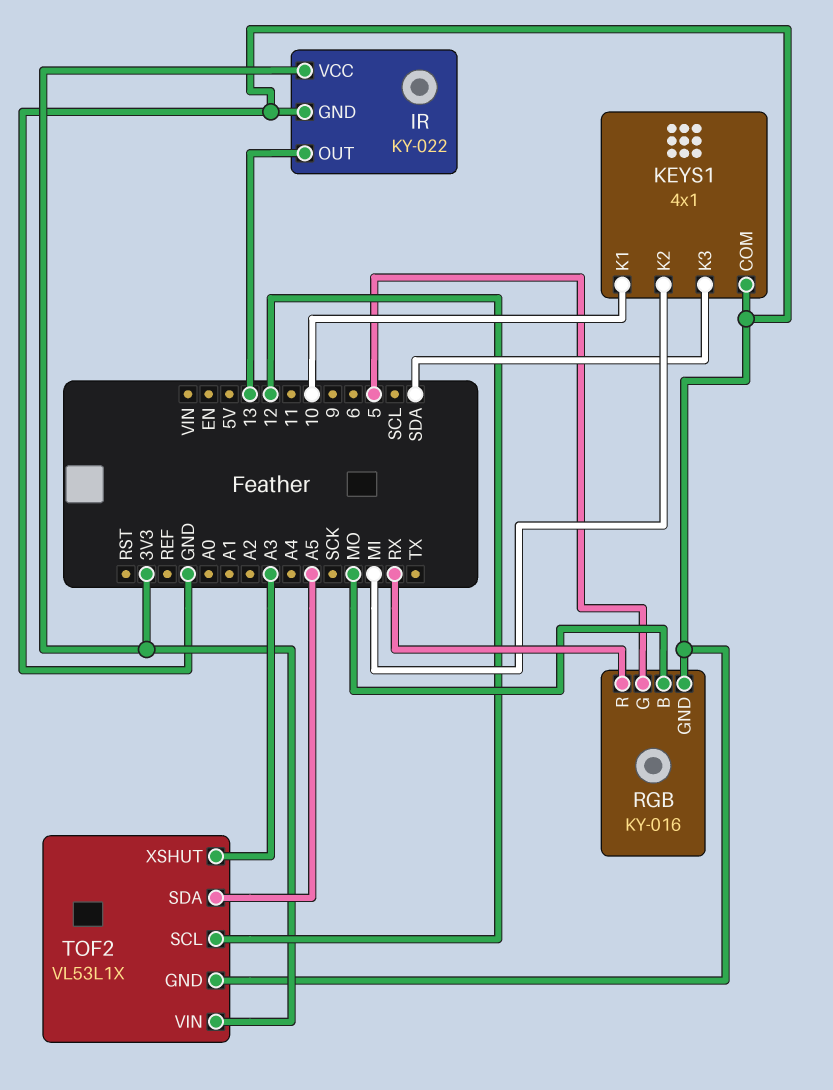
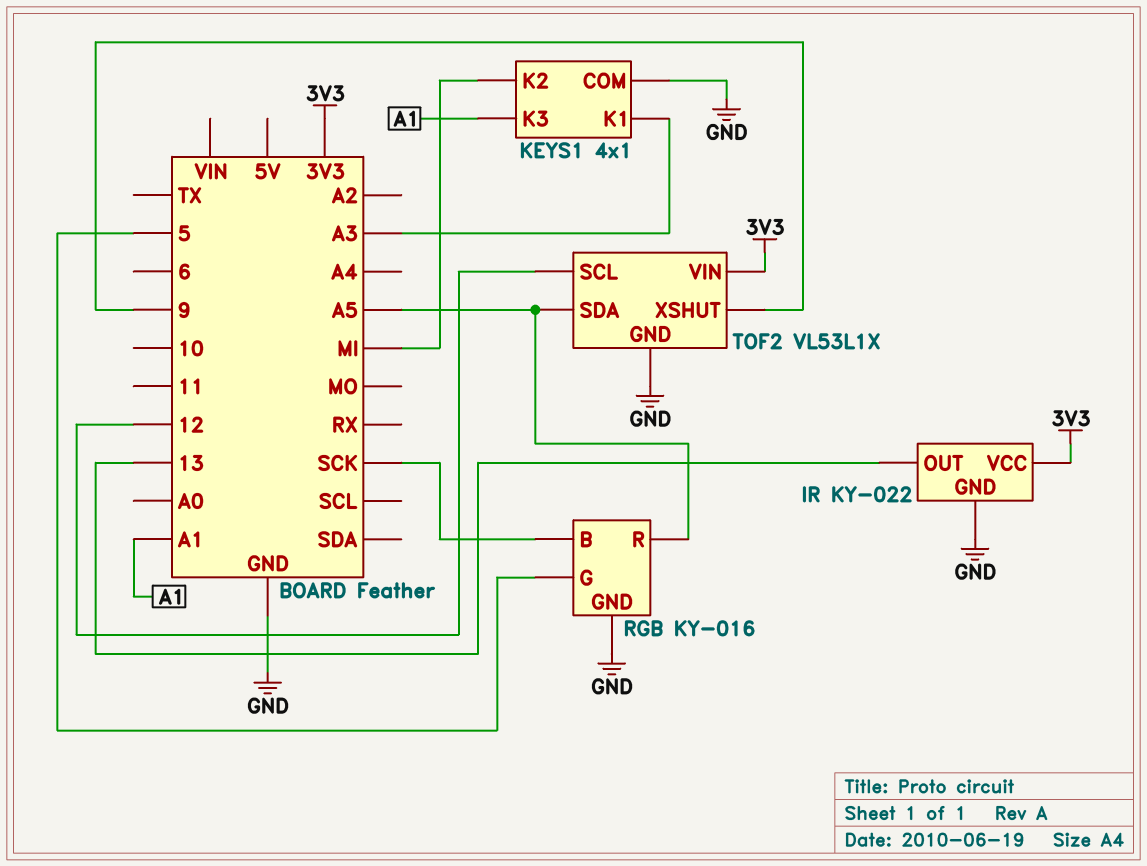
KEYS1 pin K1: 10 -> A3
KEYS1 pin K3: SDA -> A1
RGB pin B: MO -> SCK
RGB pin R: RX -> A5
TOF2 pin XSHUT: A3 -> 9

